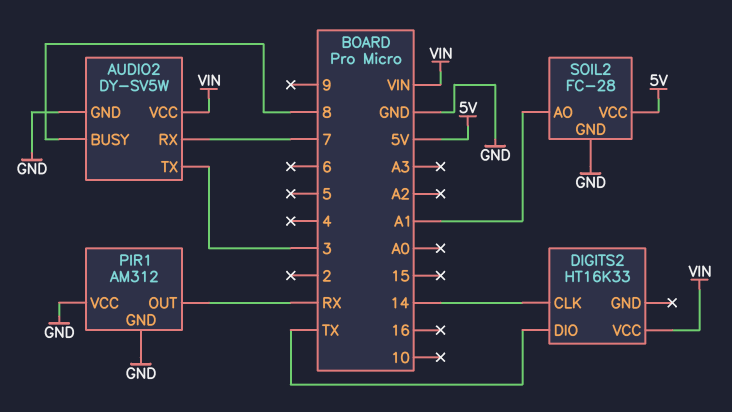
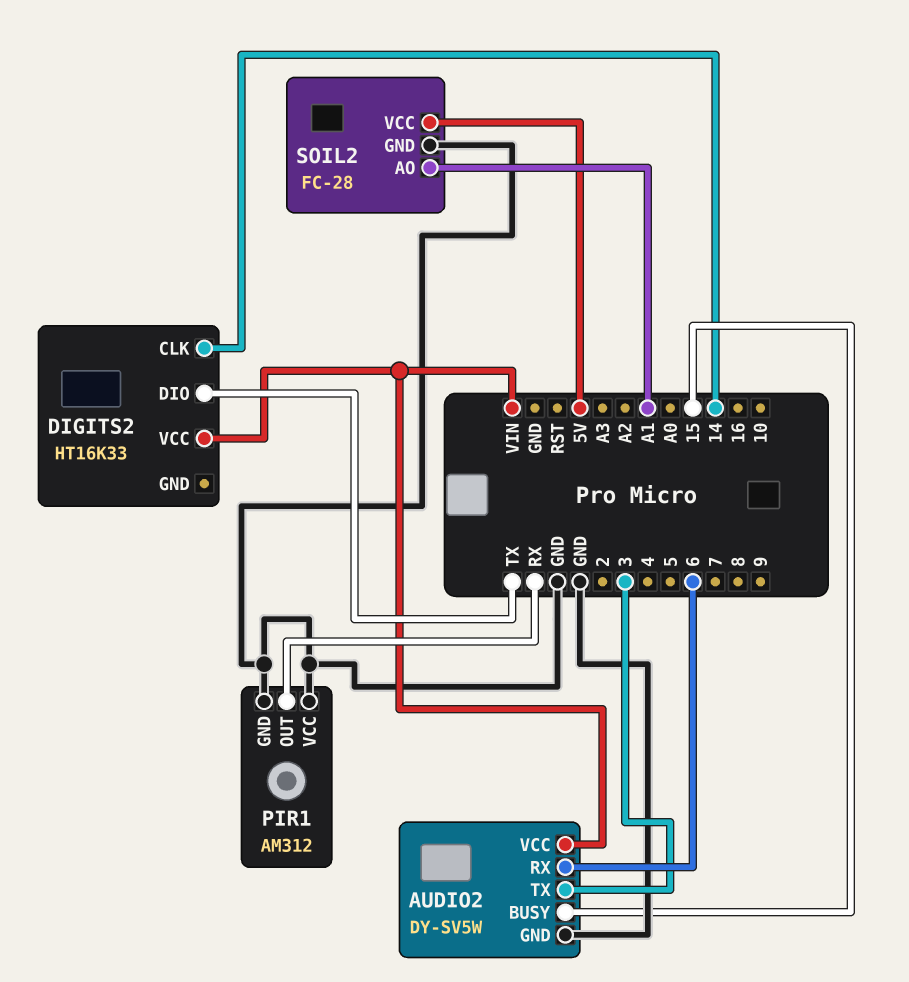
AUDIO2 pin BUSY: 8 -> 15
AUDIO2 pin RX: 7 -> 6

